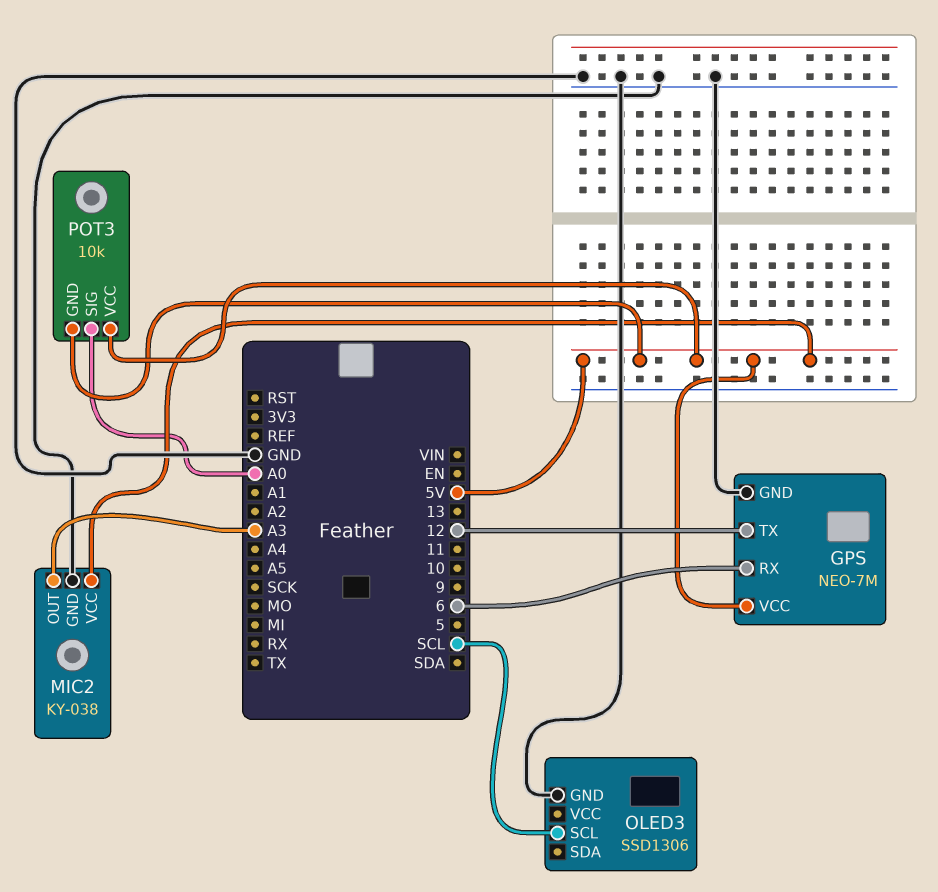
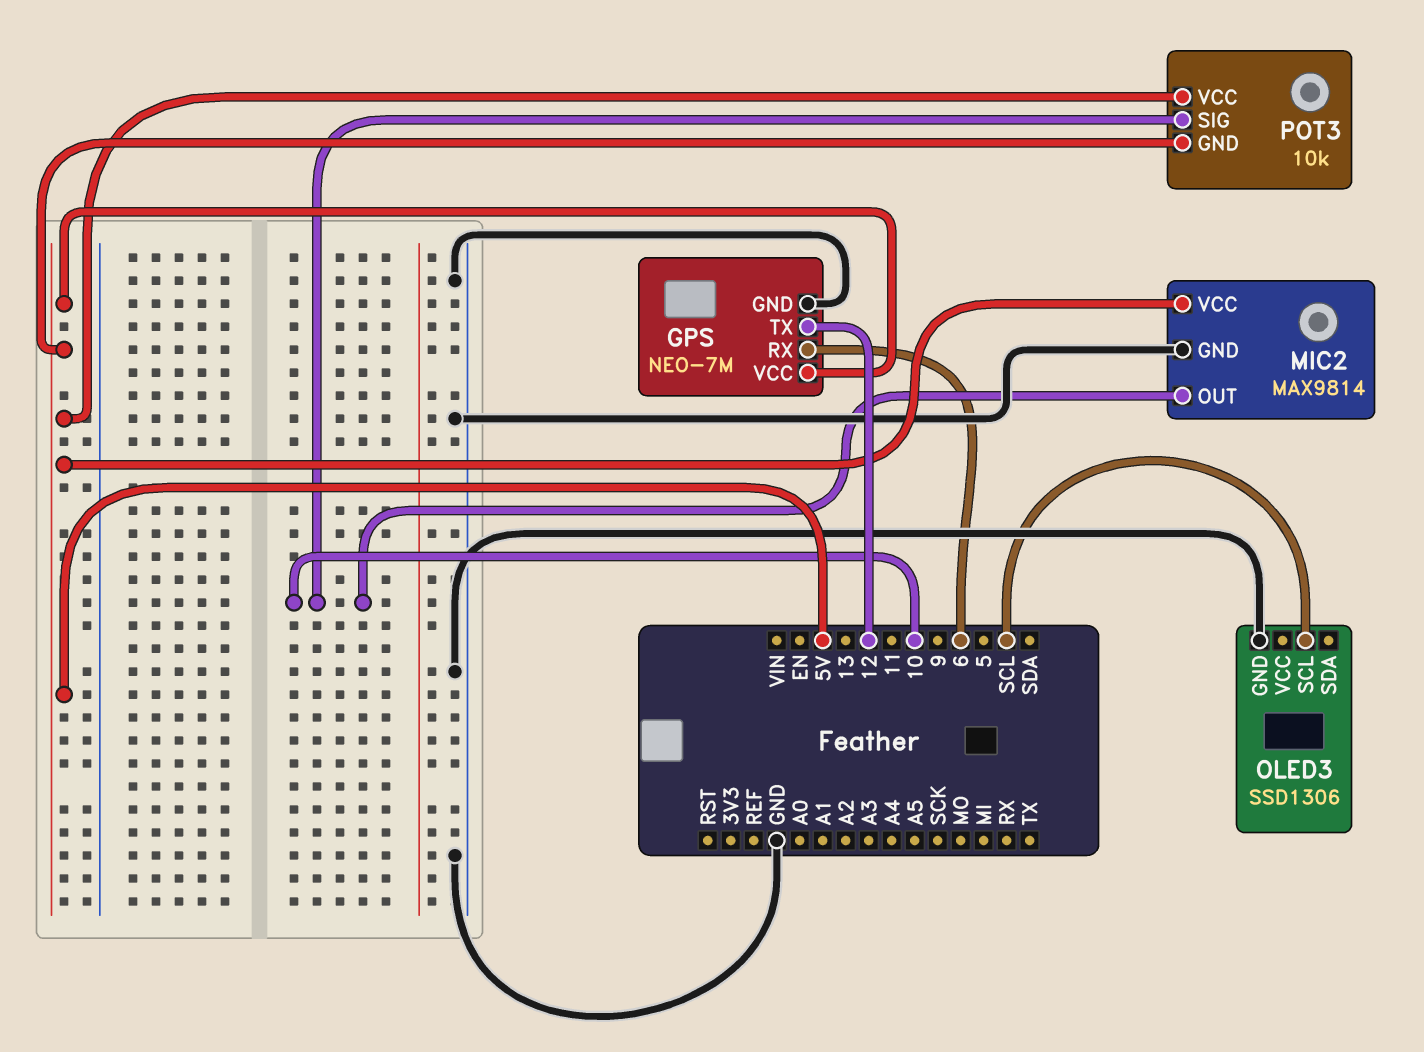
MIC2: KY-038 -> MAX9814
MIC2 pin OUT: A3 -> 10
POT3 pin SIG: A0 -> 10

